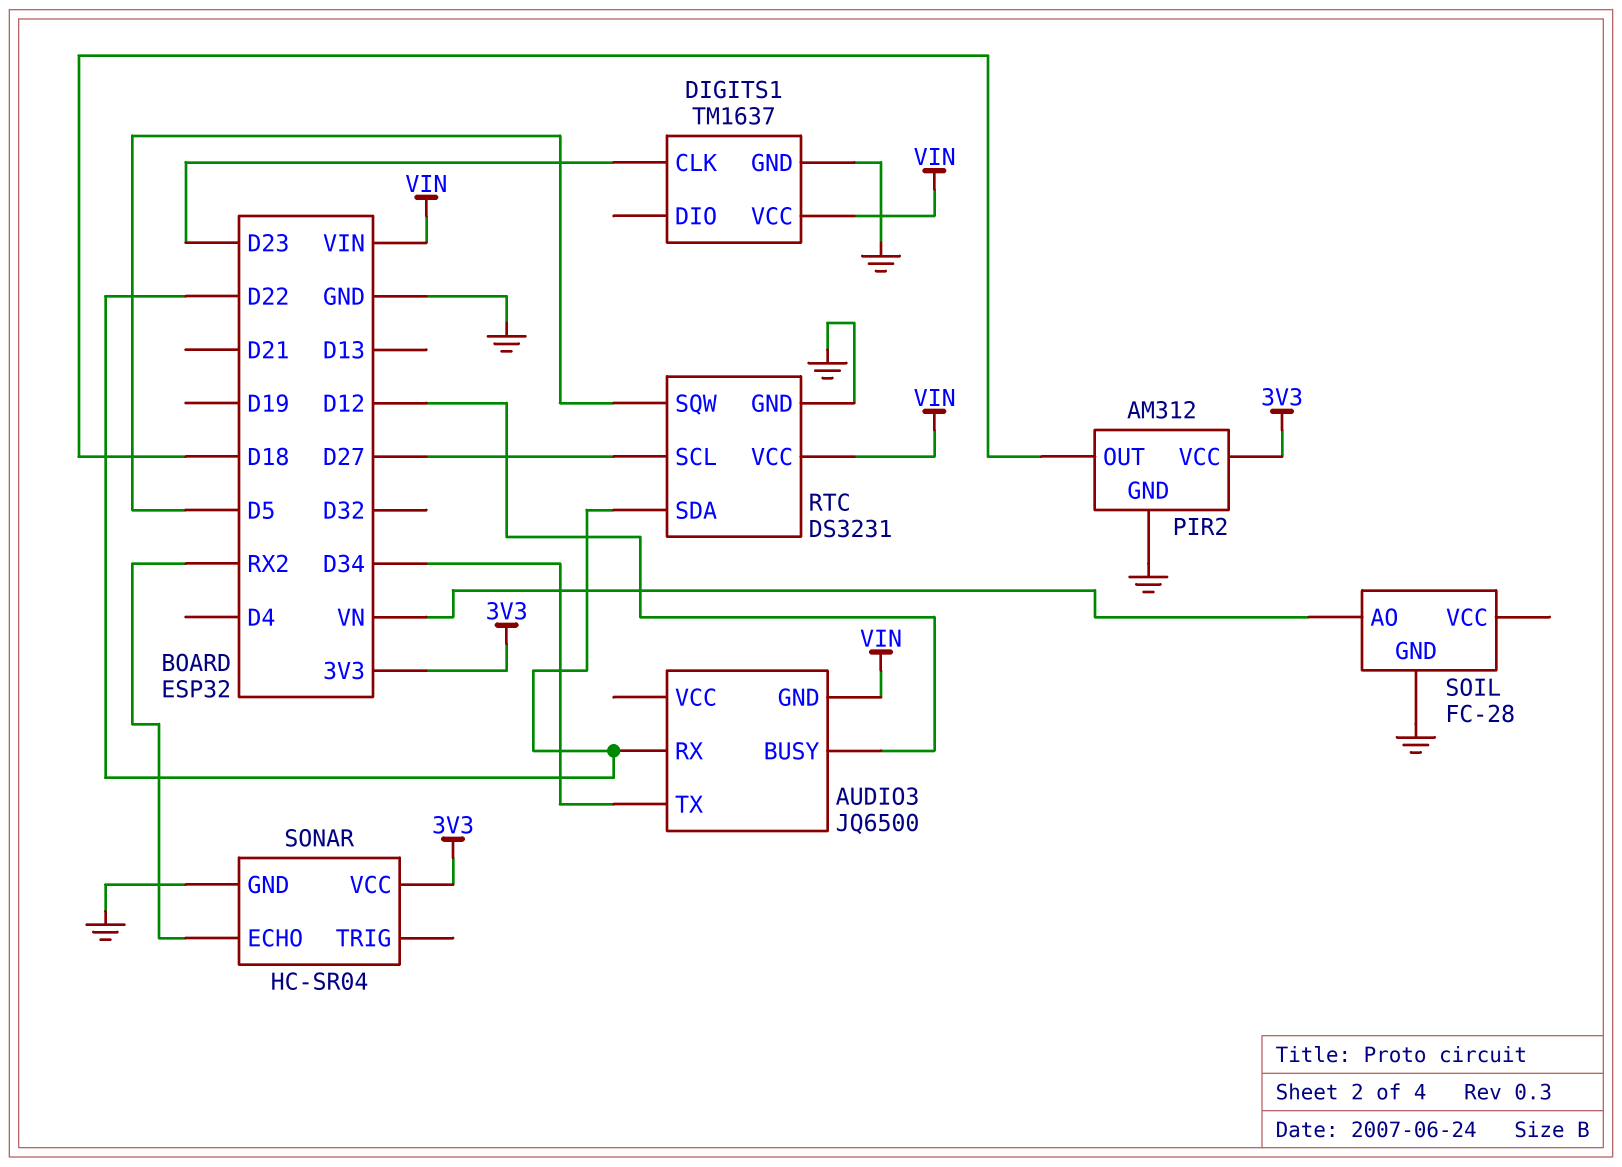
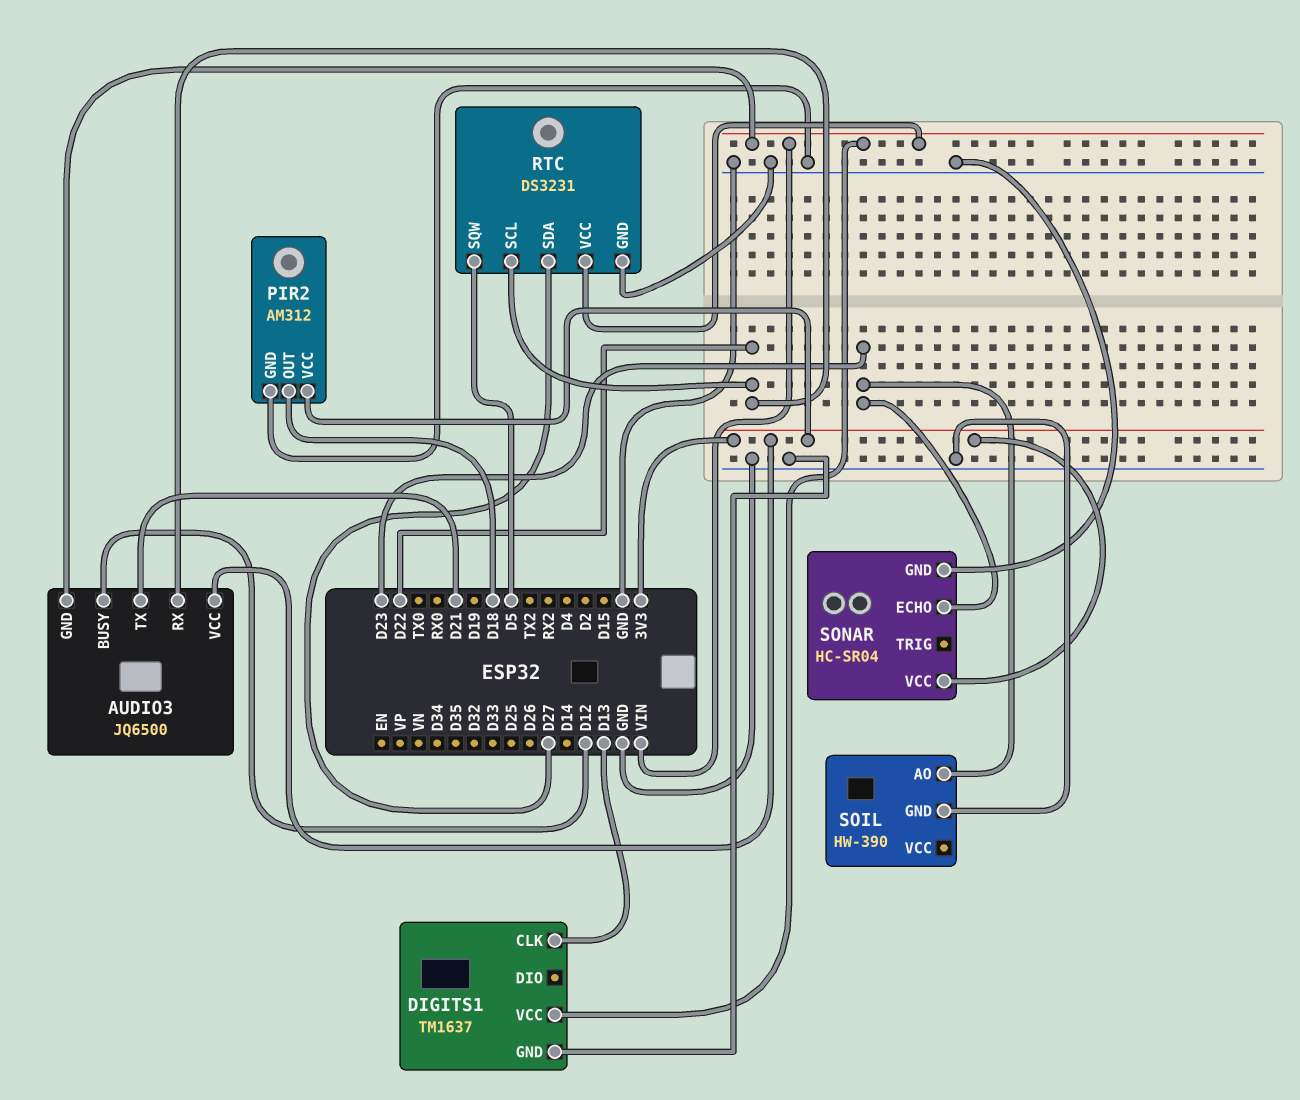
AUDIO3 pin TX: D34 -> D21
AUDIO3 pin VCC: none -> 3V3
DIGITS1 pin CLK: D23 -> D13
RTC pin SCL: D27 -> D22
RTC pin SDA: D22 -> D27
SOIL: FC-28 -> HW-390
SOIL pin AO: VN -> D23
SONAR pin ECHO: RX2 -> D23

